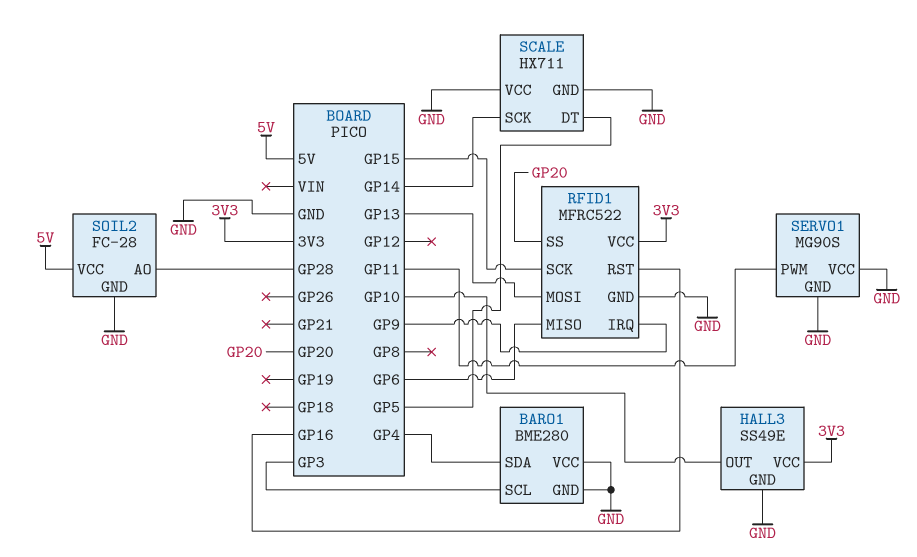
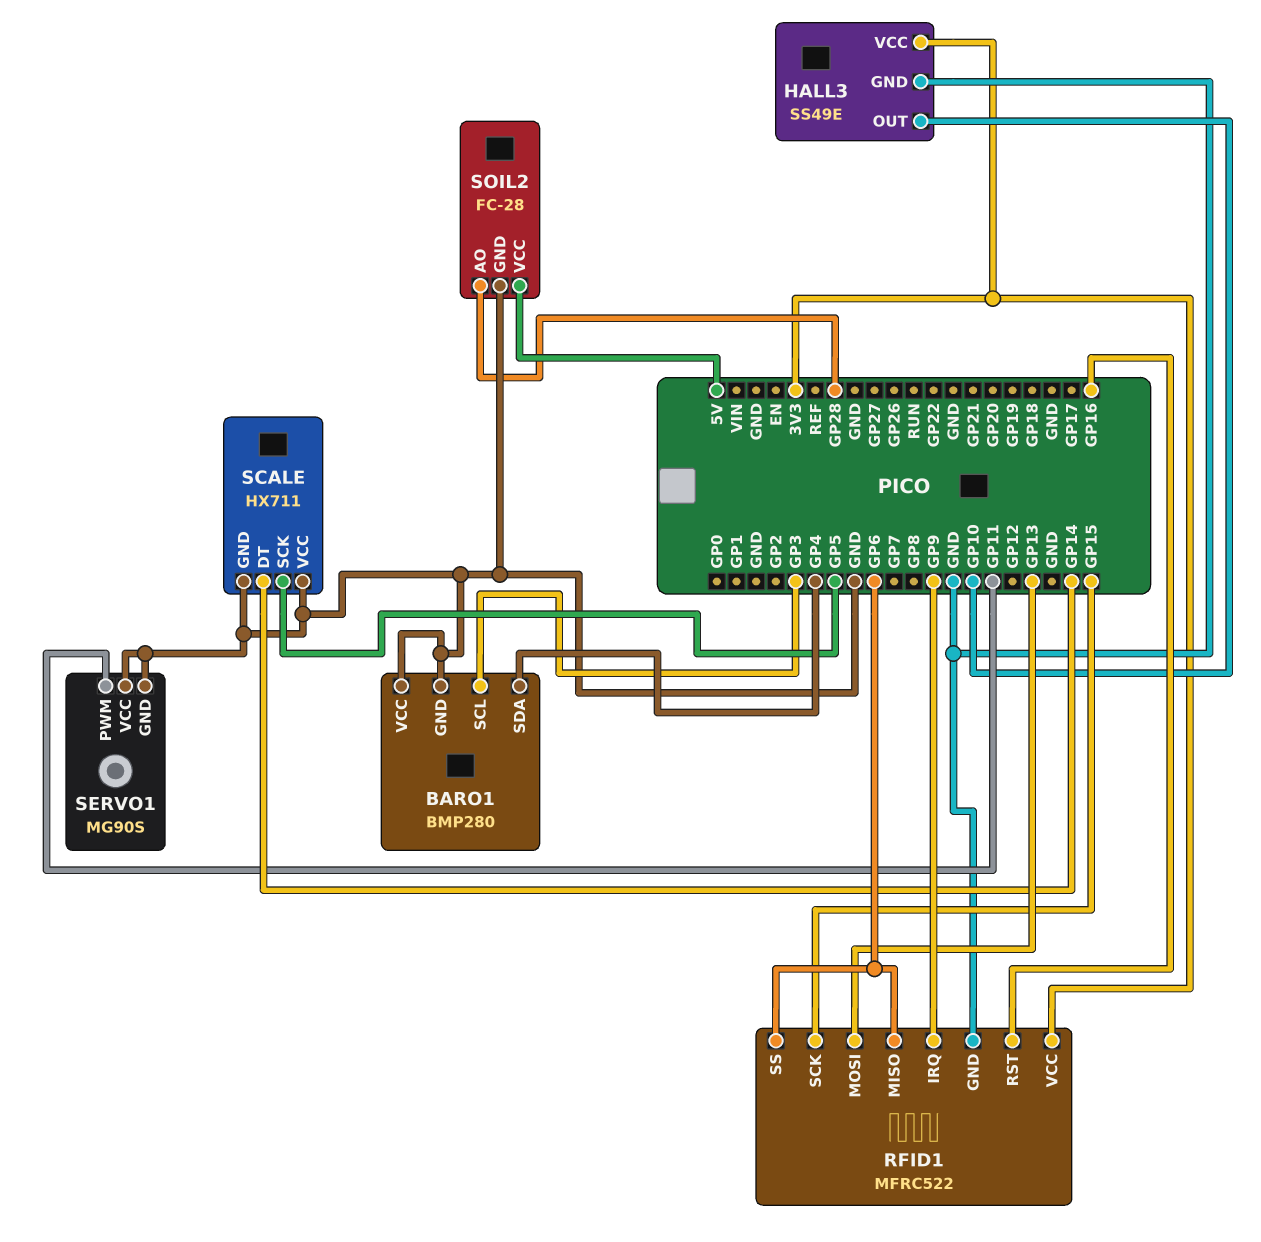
BARO1: BME280 -> BMP280
RFID1 pin SS: GP20 -> GP6
SCALE pin DT: GP5 -> GP14
SCALE pin SCK: GP14 -> GP5

